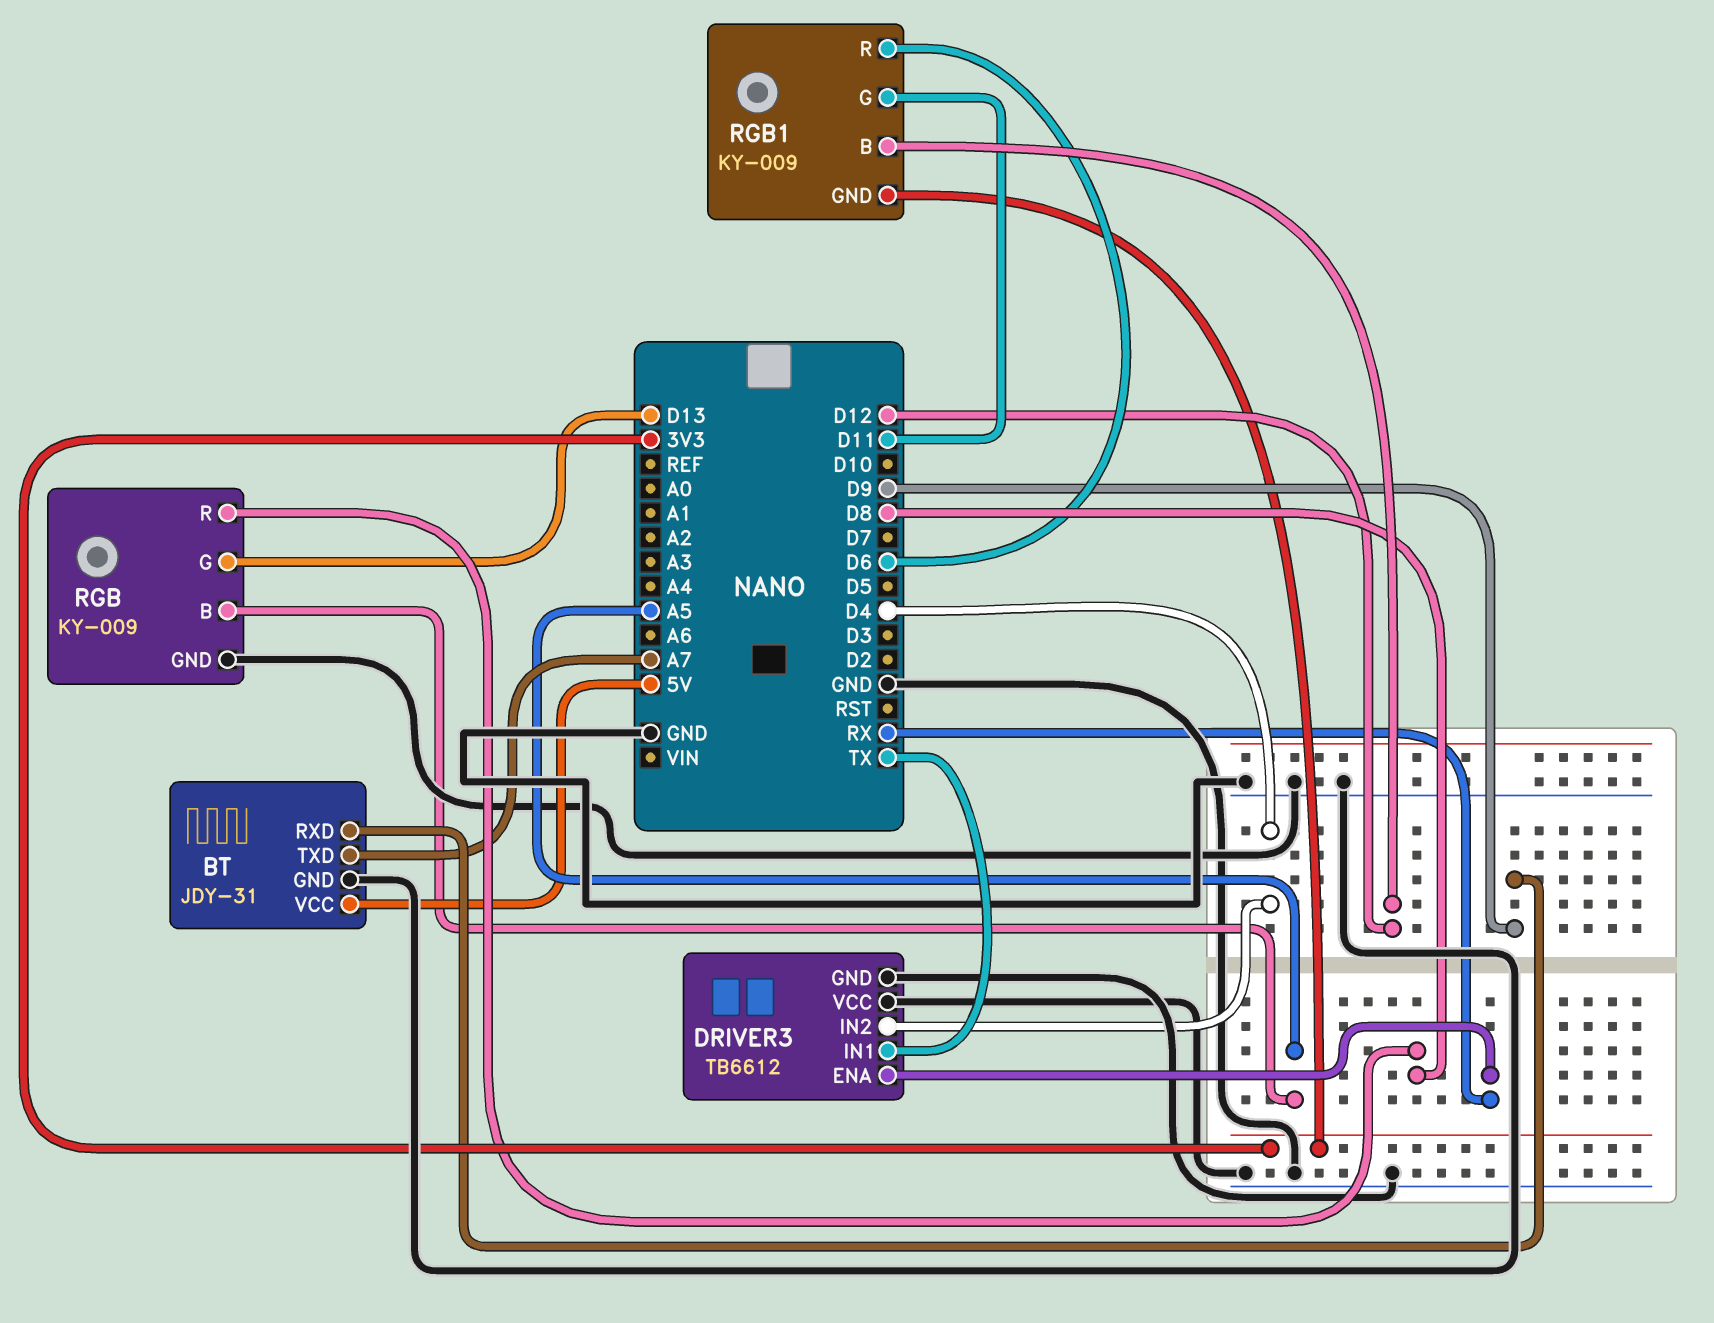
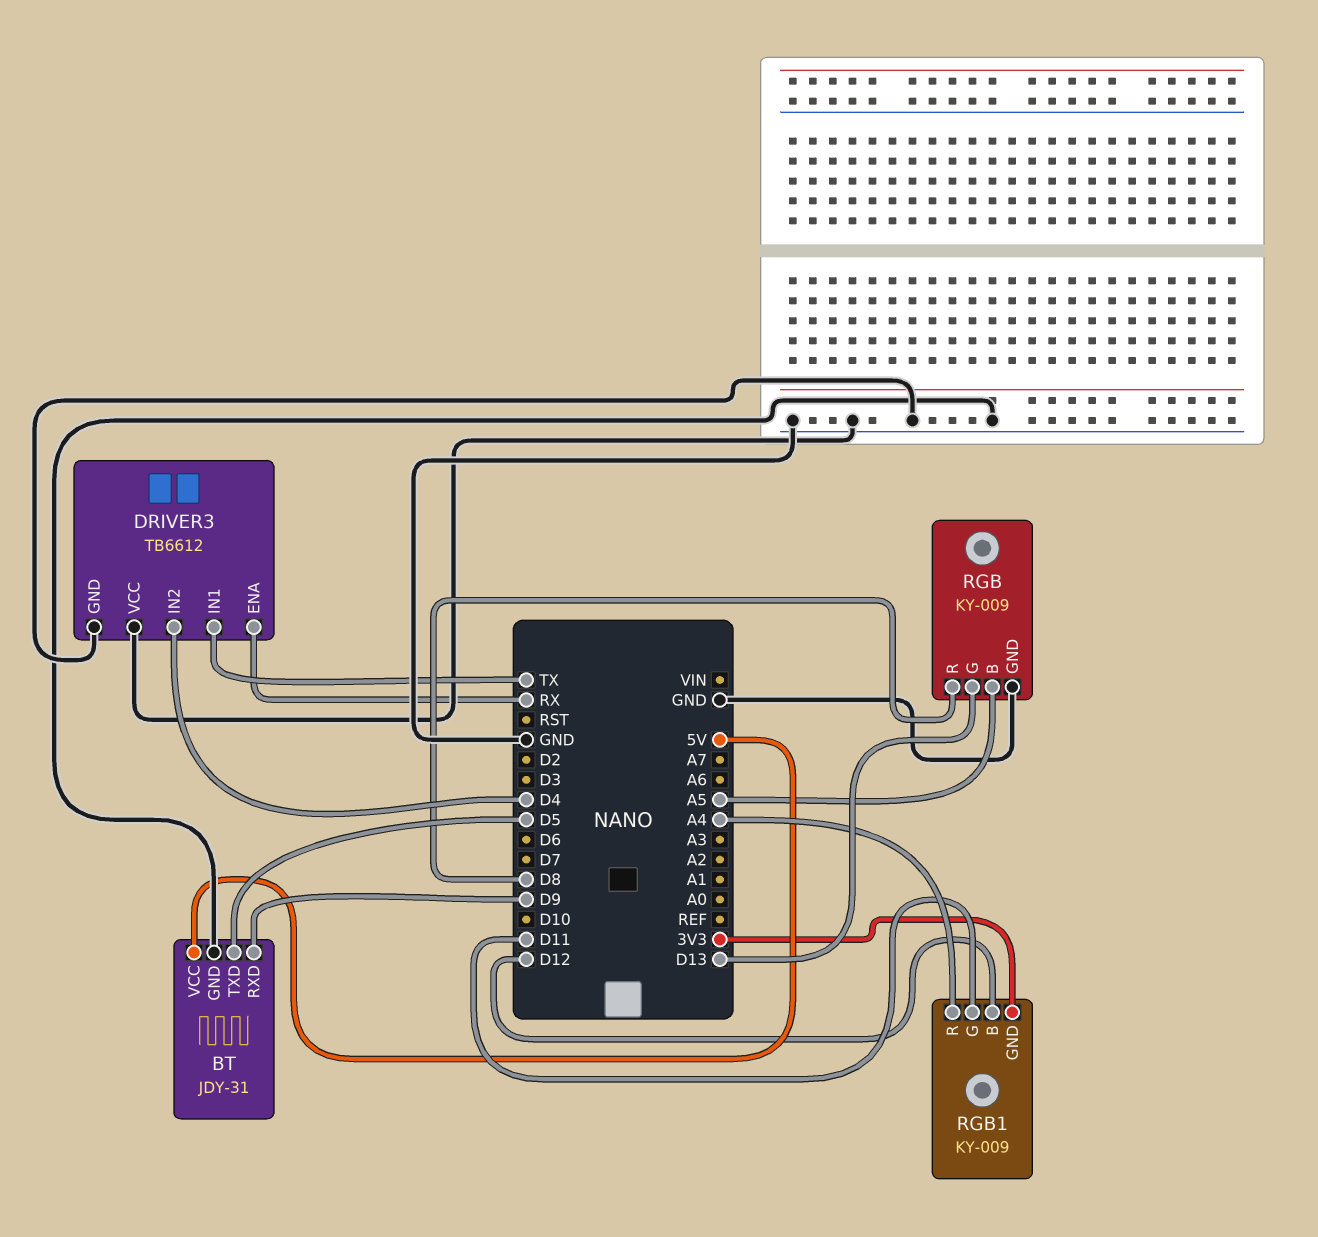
BT pin TXD: A7 -> D5
RGB1 pin R: D6 -> A4

